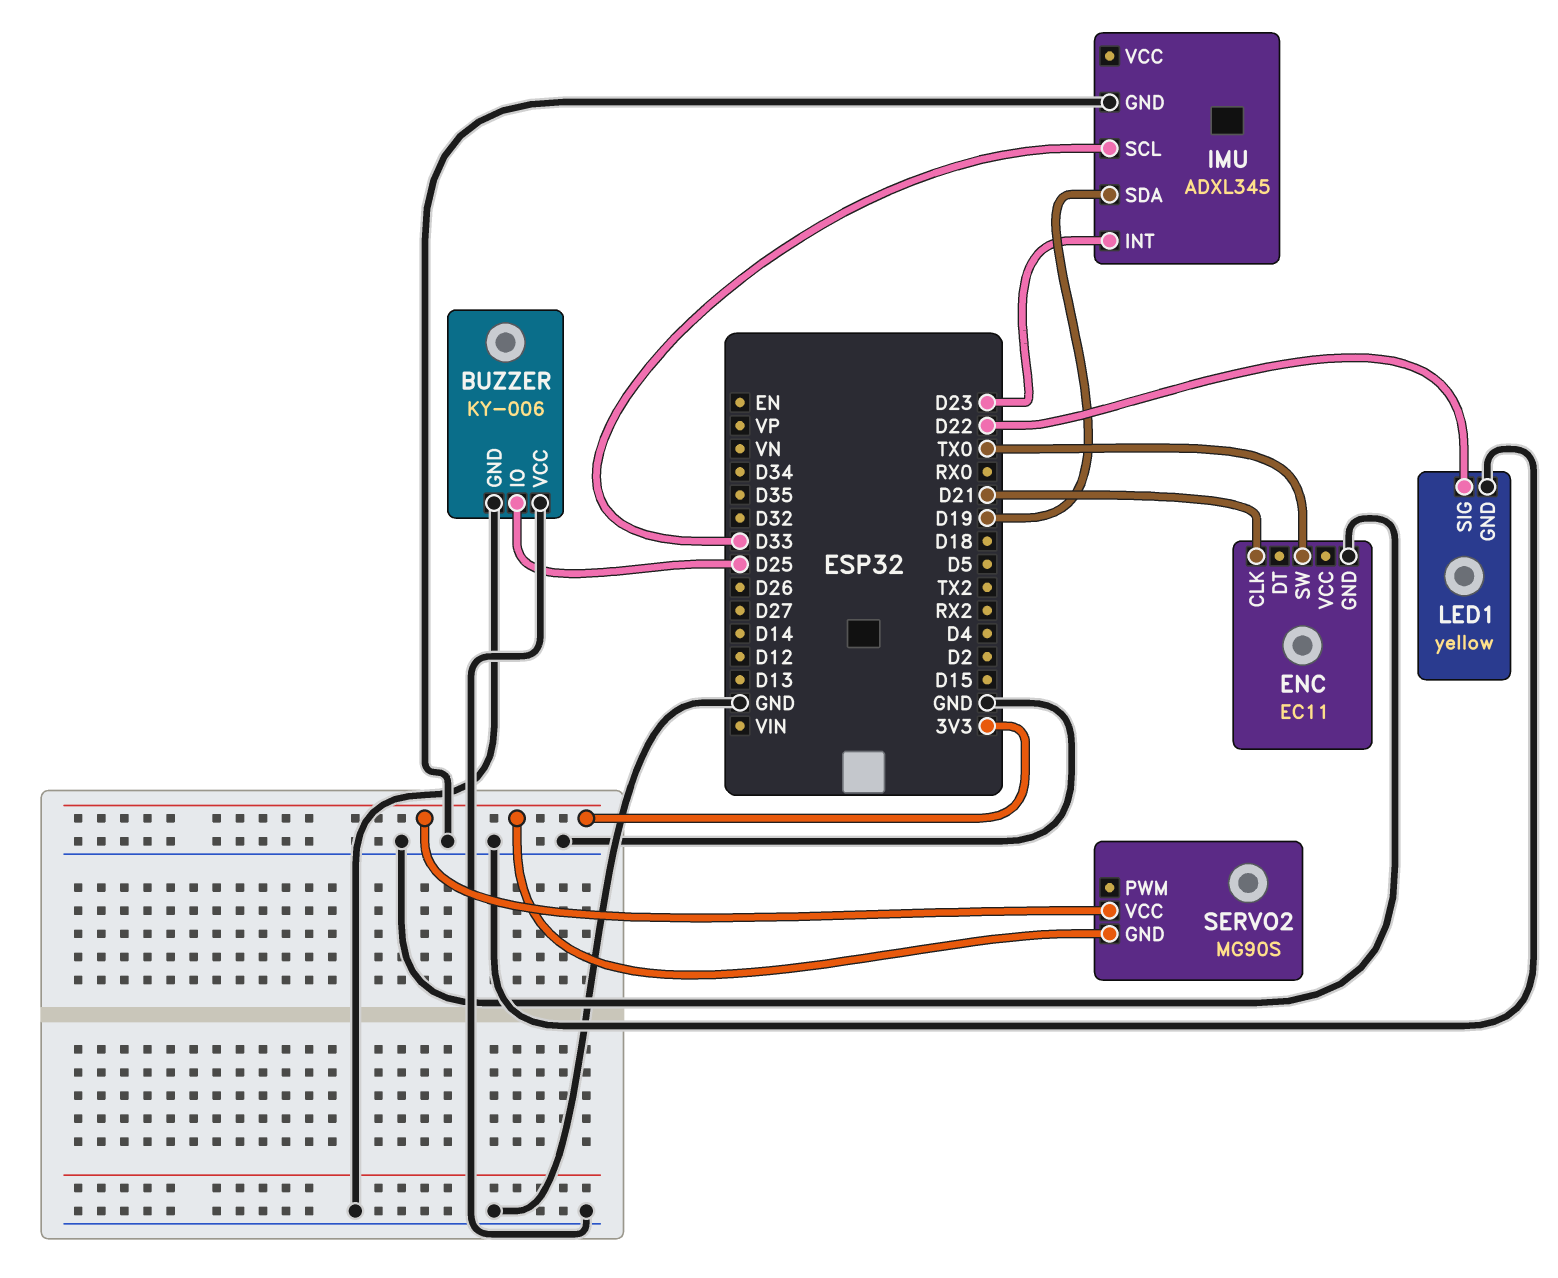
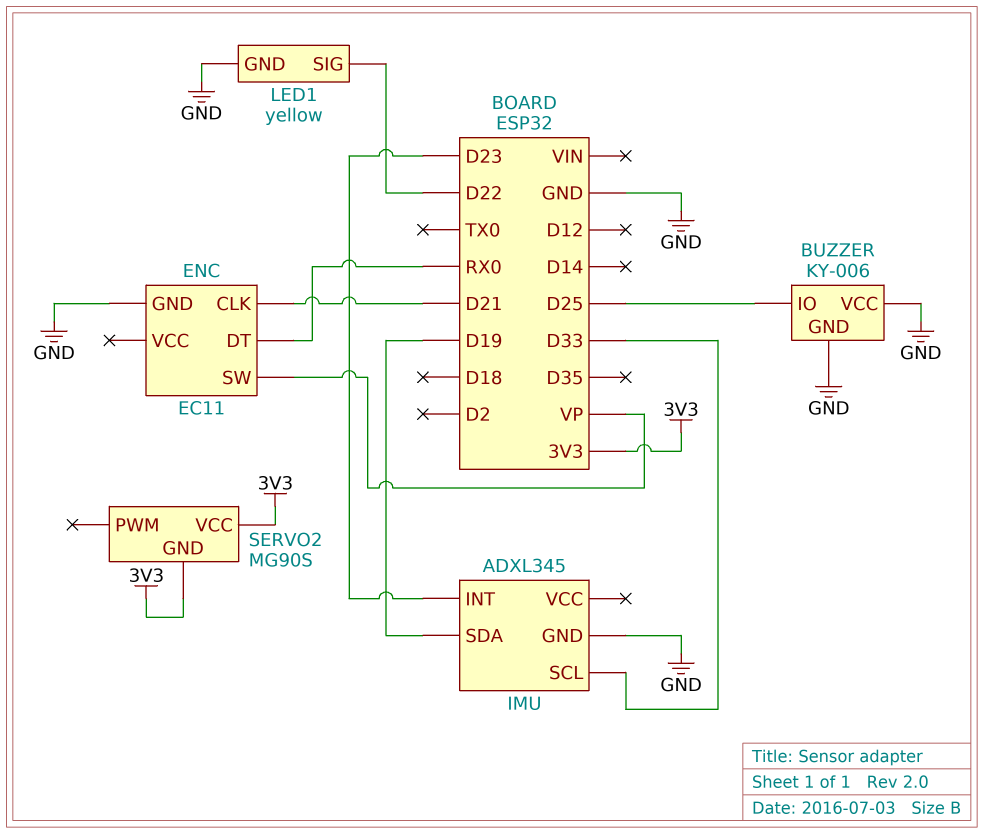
ENC pin DT: none -> RX0
ENC pin SW: TX0 -> VP

